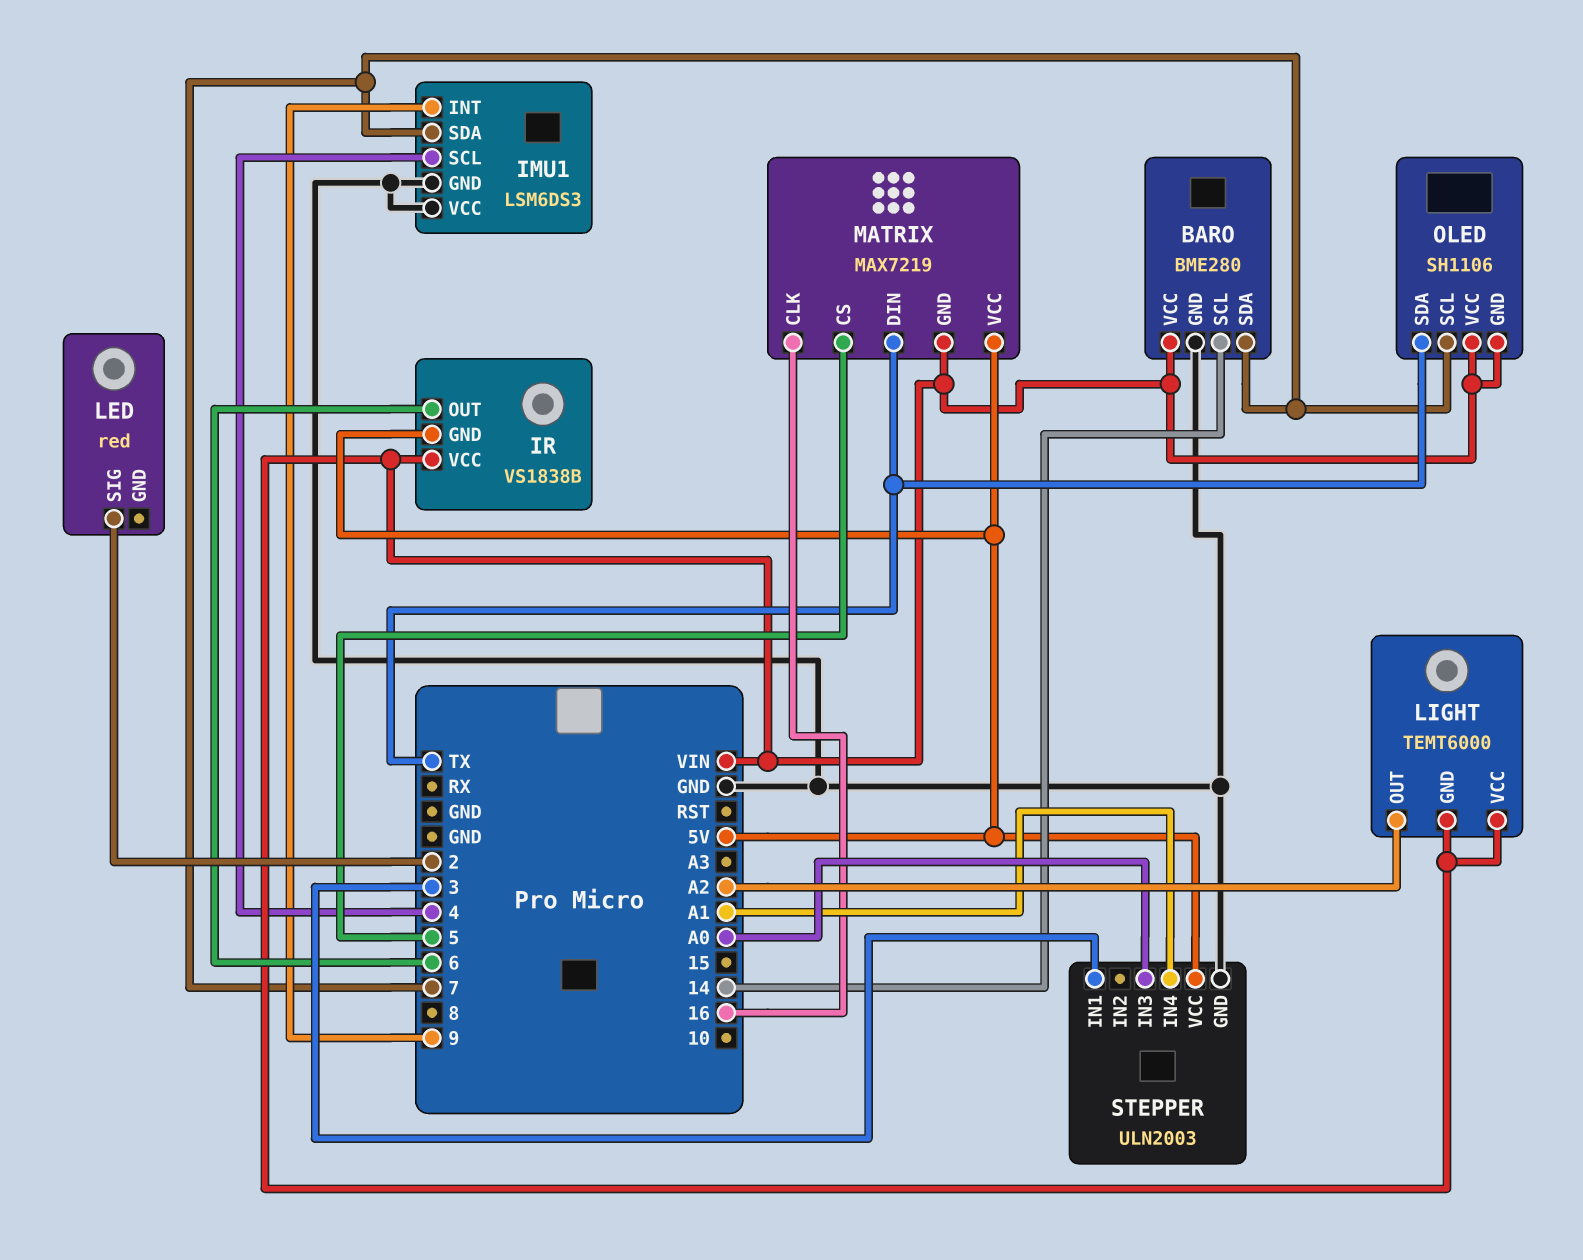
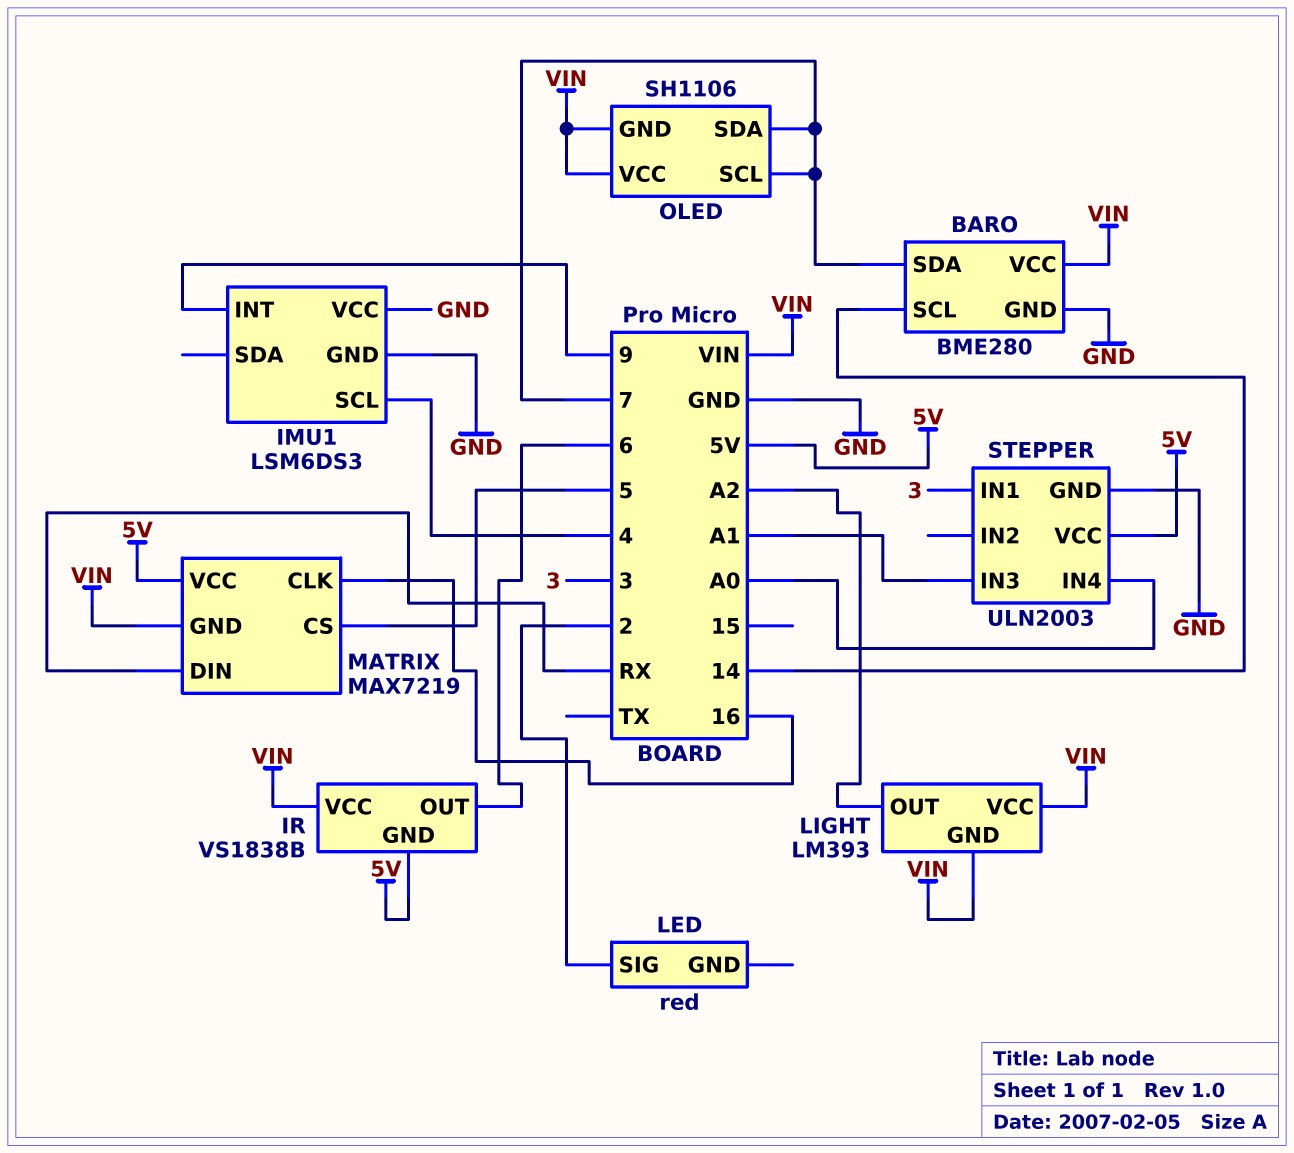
IMU1 pin SDA: 7 -> none
LIGHT: TEMT6000 -> LM393
MATRIX pin DIN: TX -> RX
OLED pin SDA: TX -> 7
STEPPER pin IN3: A0 -> A1
STEPPER pin IN4: A1 -> A0

